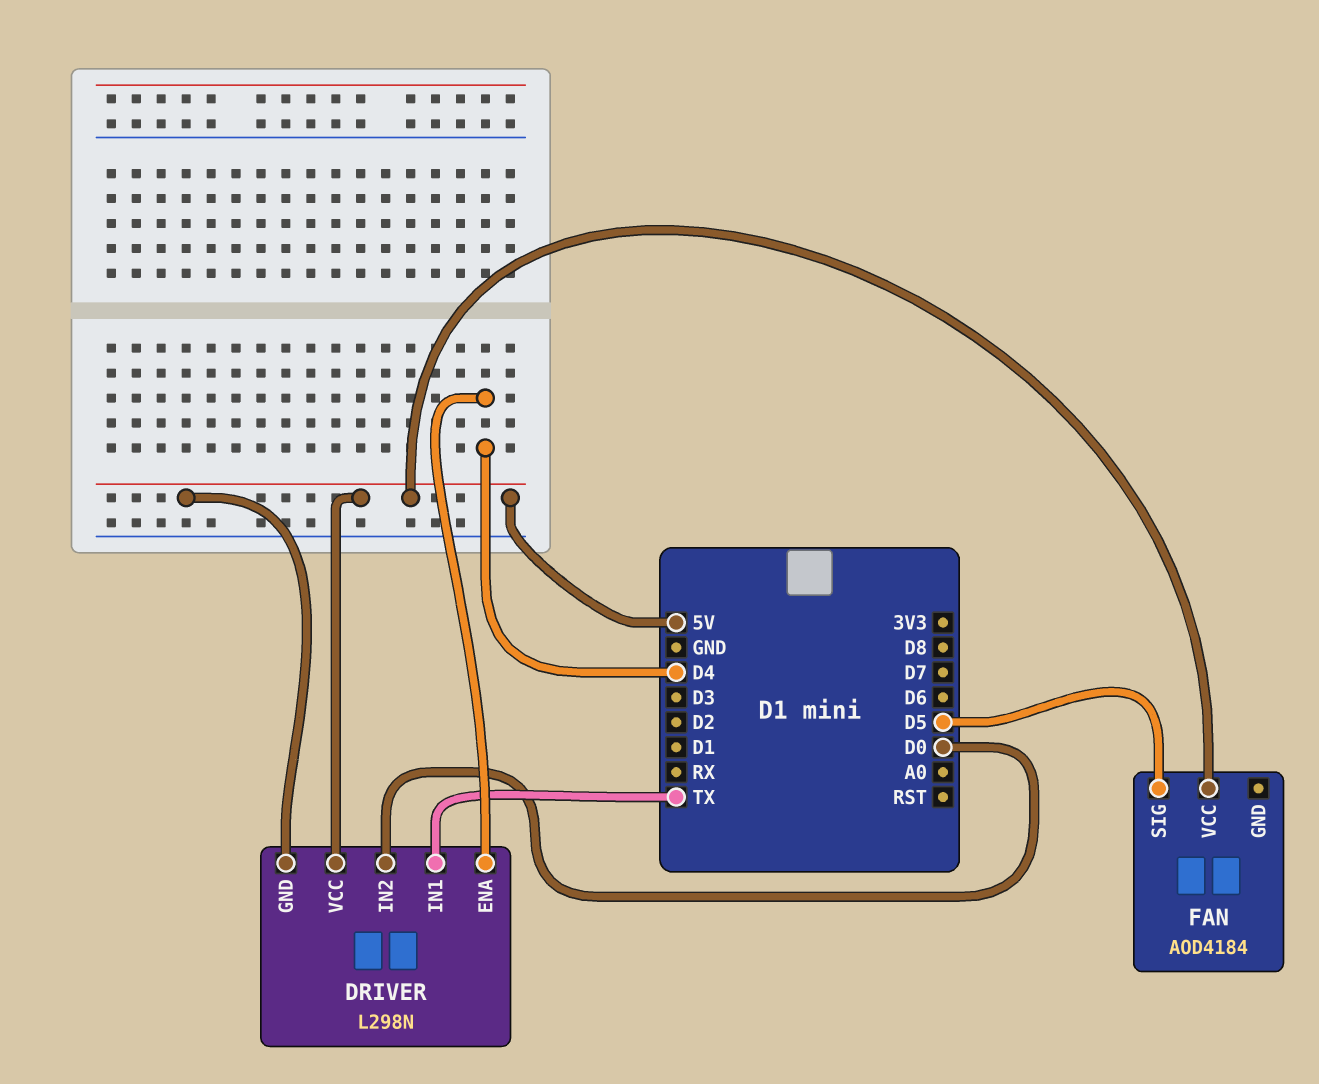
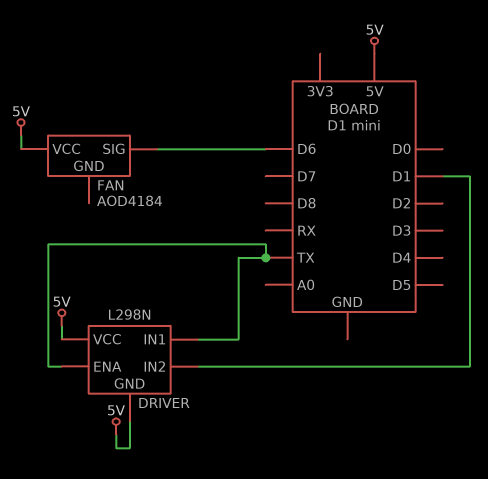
DRIVER pin ENA: D4 -> TX
DRIVER pin IN2: D0 -> D1
FAN pin SIG: D5 -> D6

